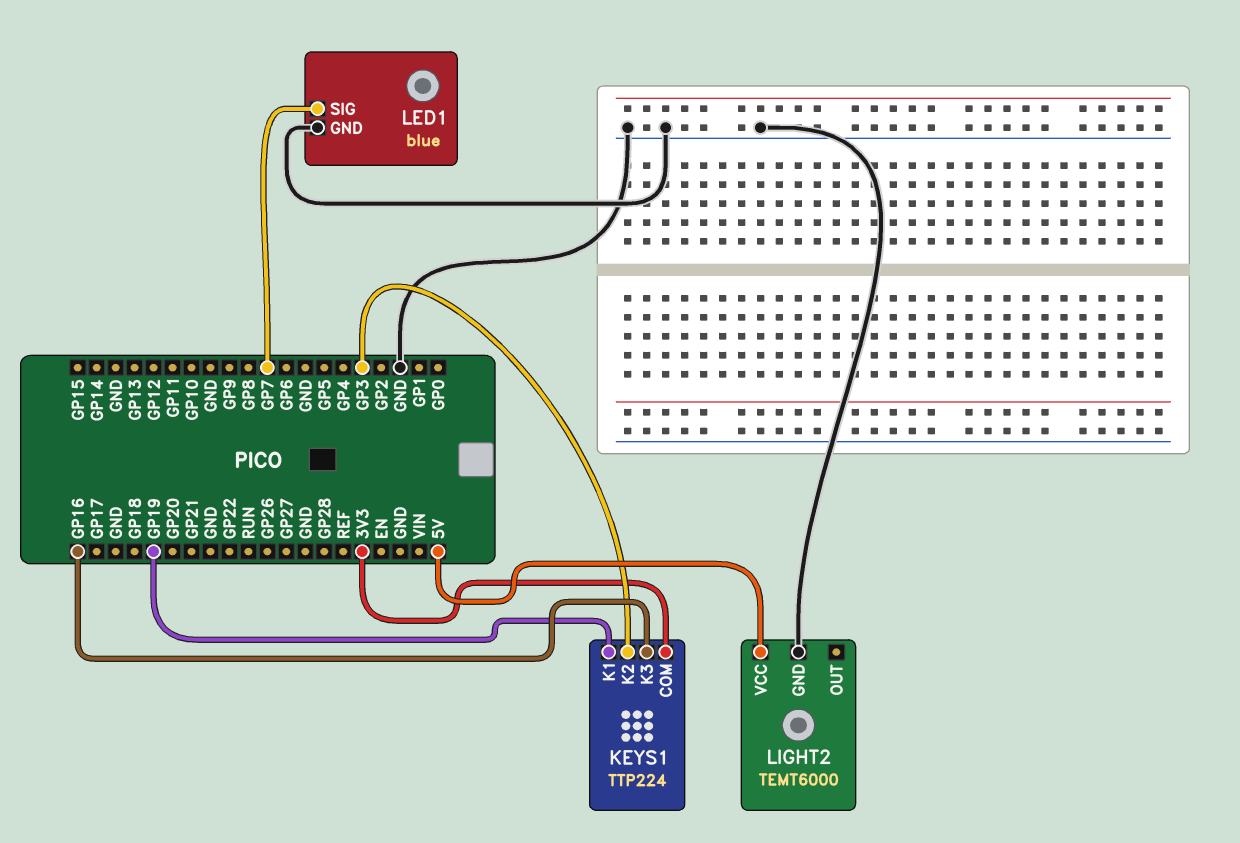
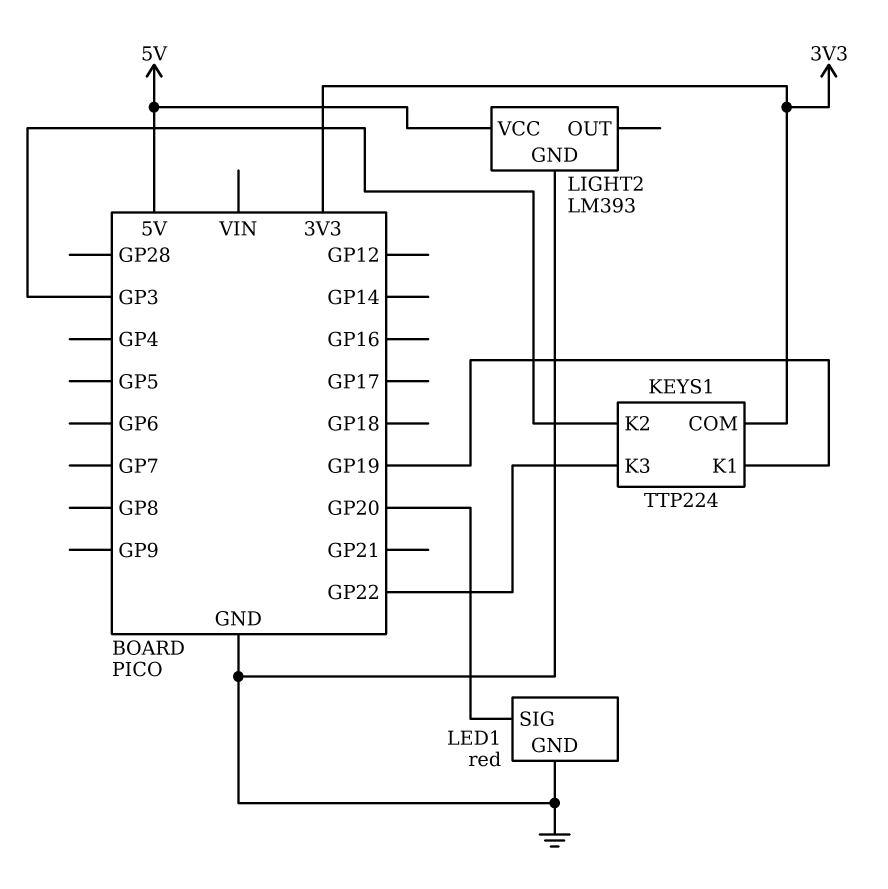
KEYS1 pin K3: GP16 -> GP22
LED1: blue -> red
LED1 pin SIG: GP7 -> GP20
LIGHT2: TEMT6000 -> LM393

